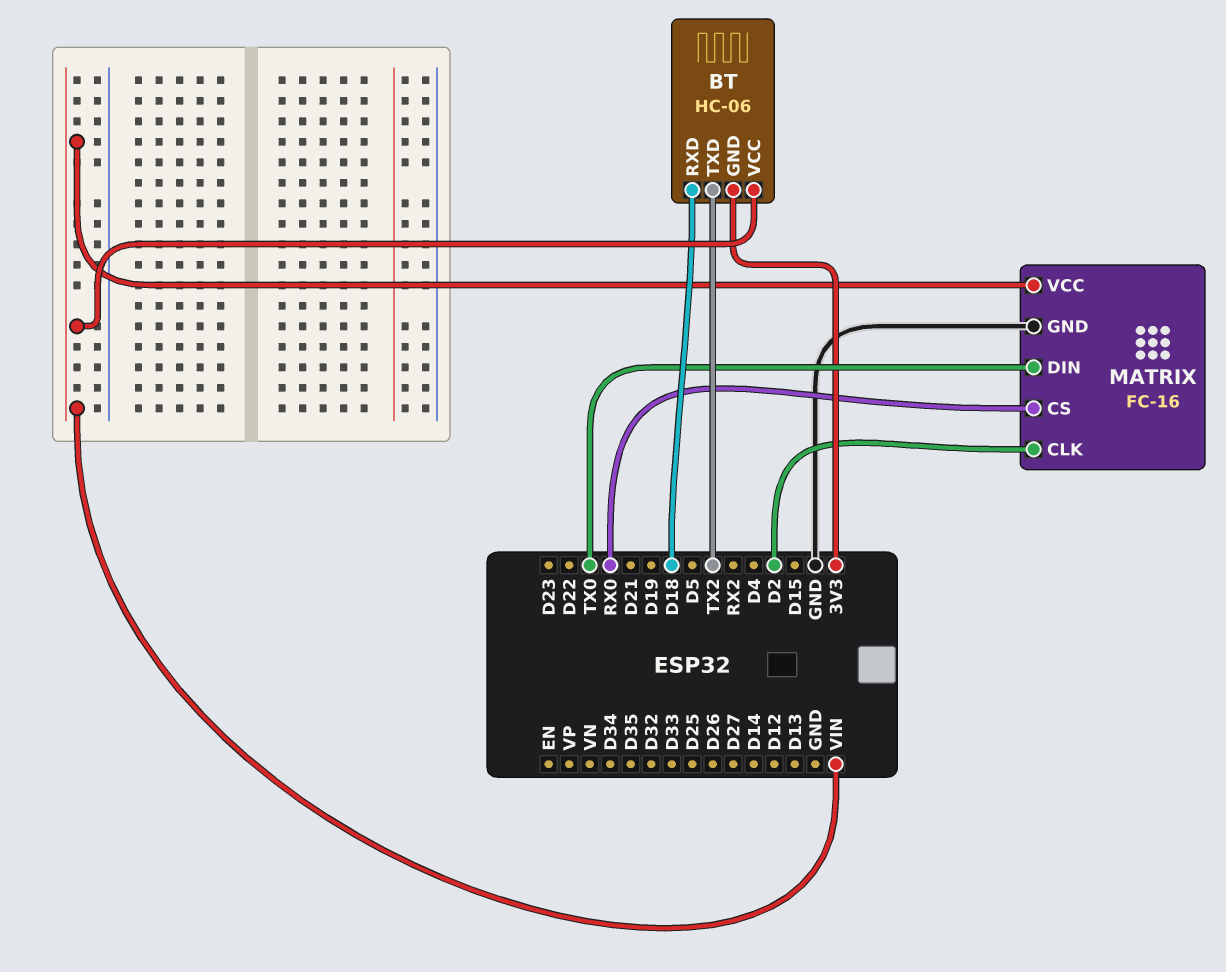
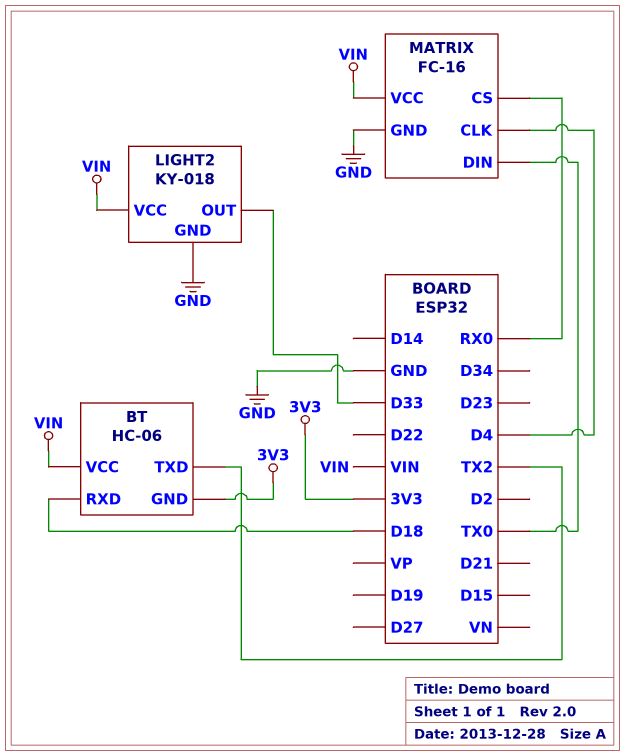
LIGHT2: none -> KY-018
LIGHT2 pin GND: none -> GND
LIGHT2 pin OUT: none -> D33
LIGHT2 pin VCC: none -> VIN
MATRIX pin CLK: D2 -> D4

